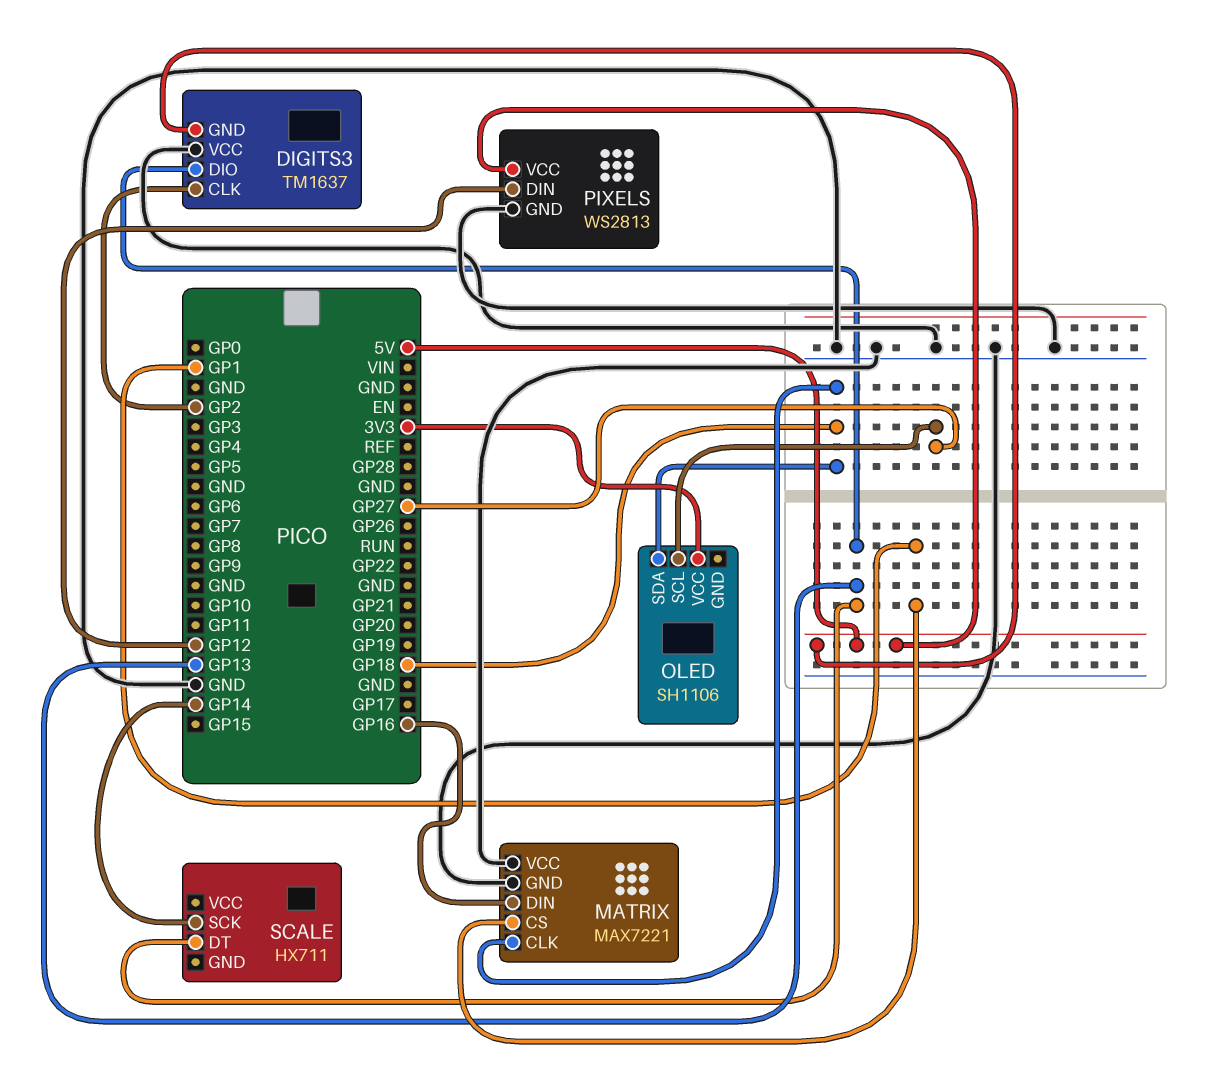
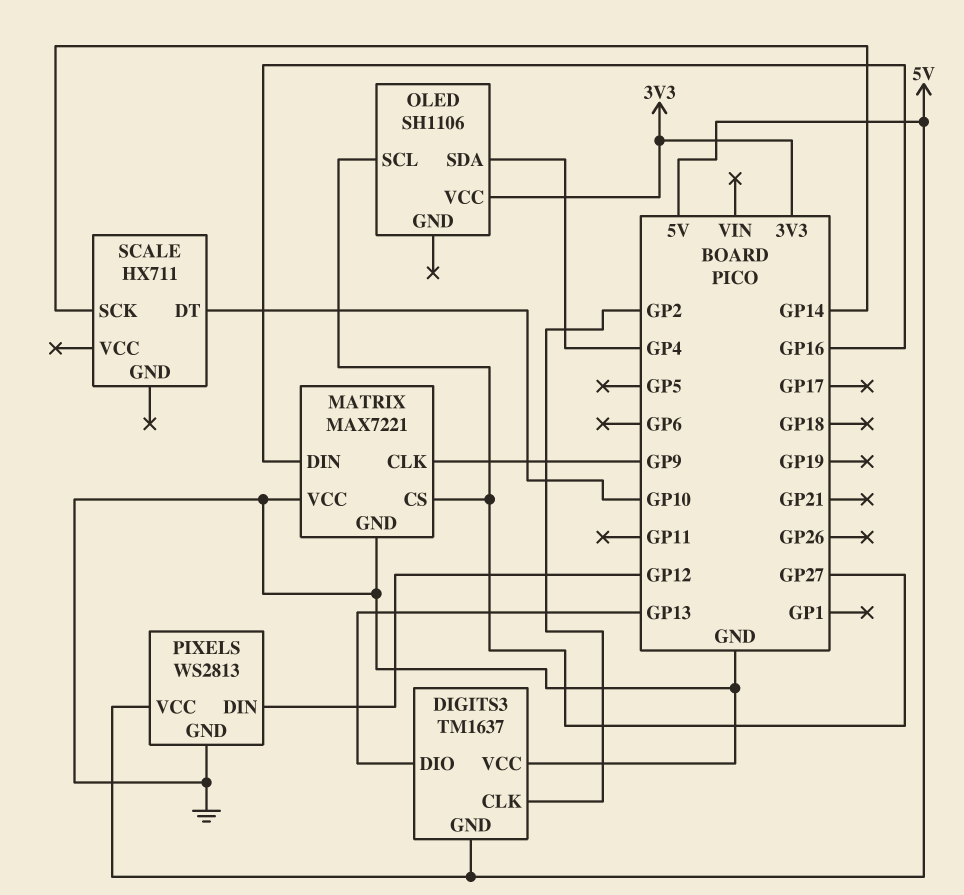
MATRIX pin CLK: GP18 -> GP9
MATRIX pin CS: GP1 -> GP27
OLED pin SDA: GP18 -> GP4
SCALE pin DT: GP13 -> GP10

